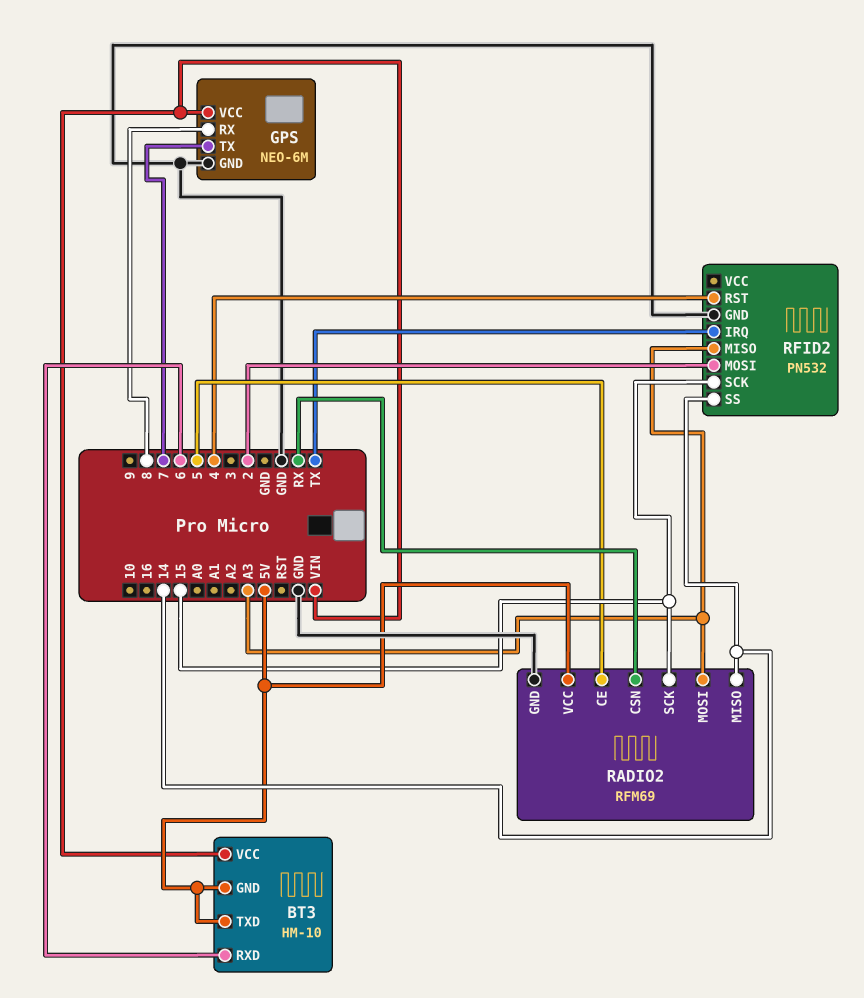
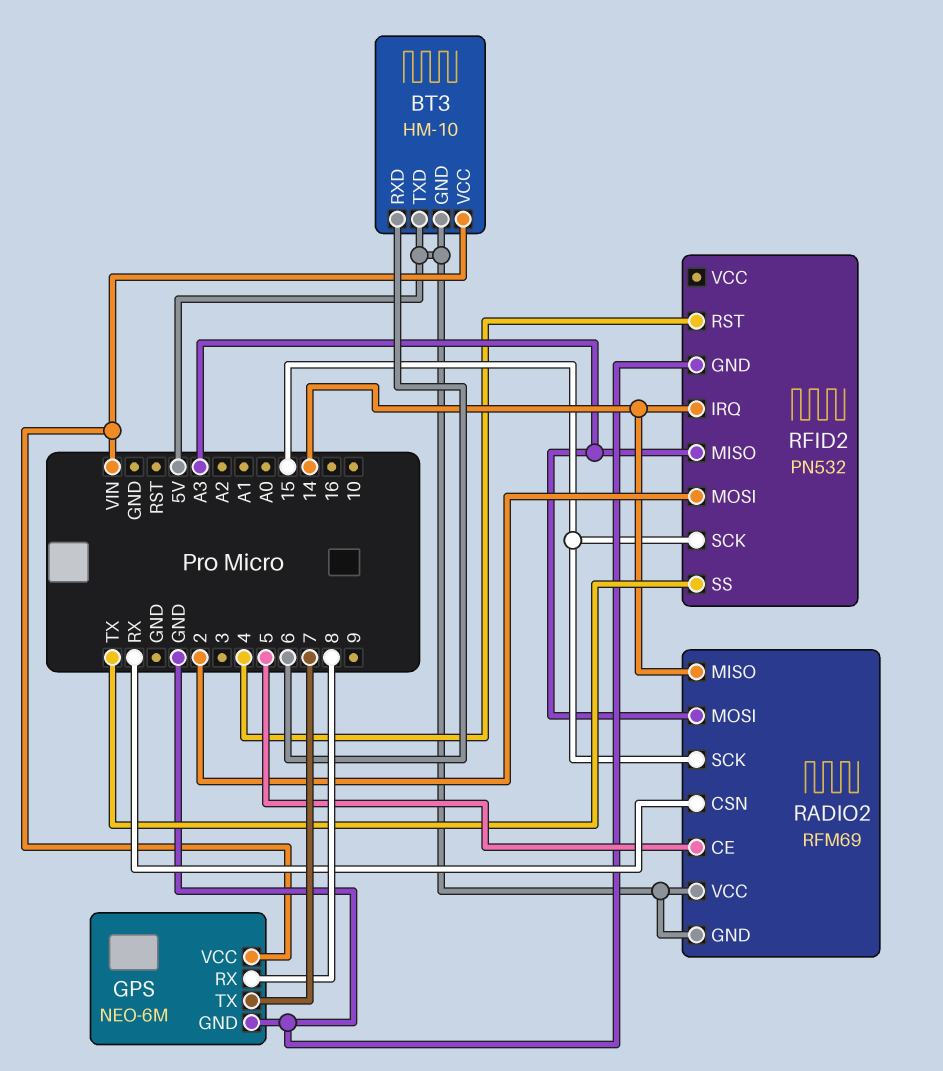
RADIO2 pin GND: GND -> 5V
RFID2 pin IRQ: TX -> 14
RFID2 pin SS: 14 -> TX

